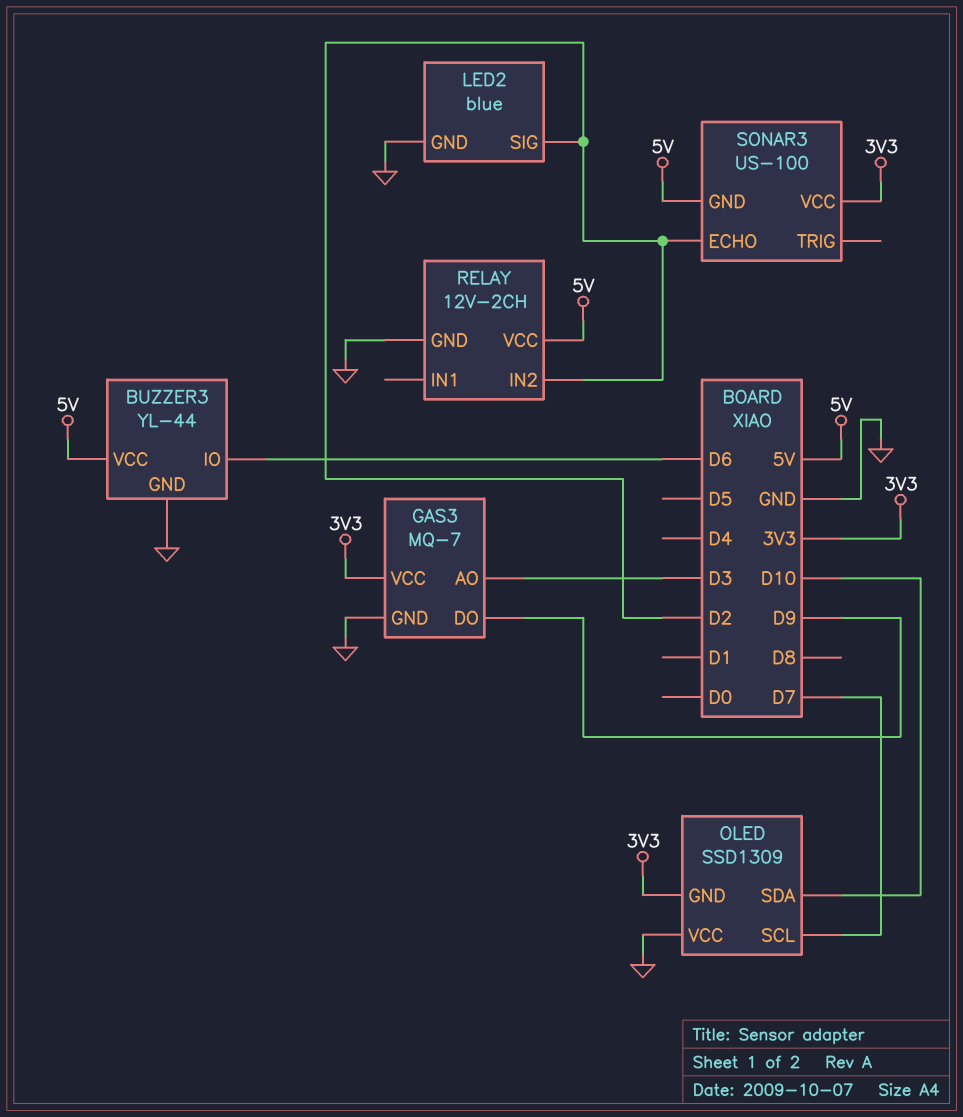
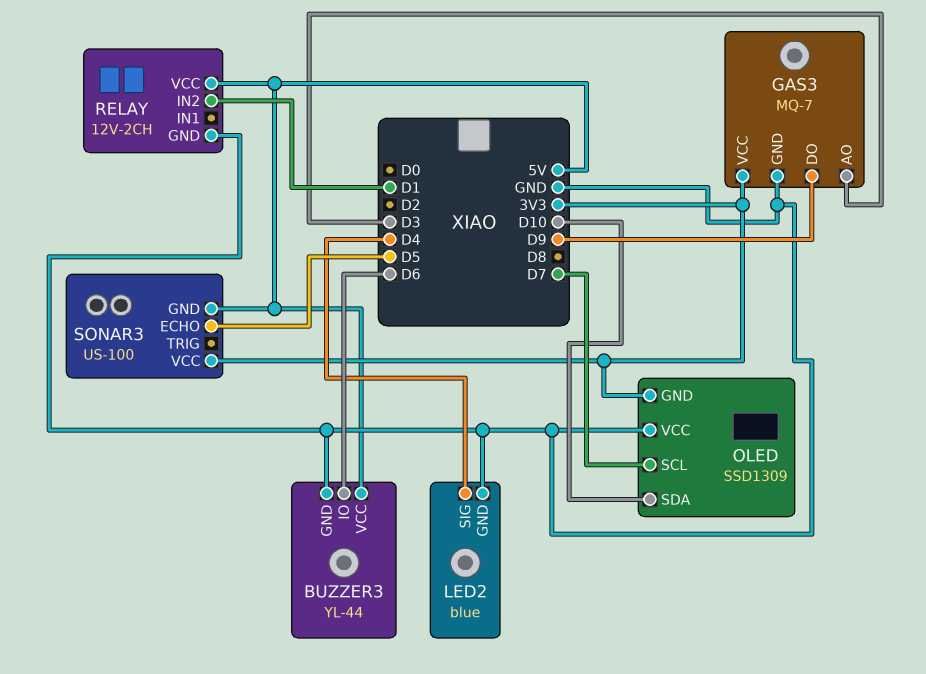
LED2 pin SIG: D2 -> D4
RELAY pin IN2: D2 -> D1
SONAR3 pin ECHO: D2 -> D5

